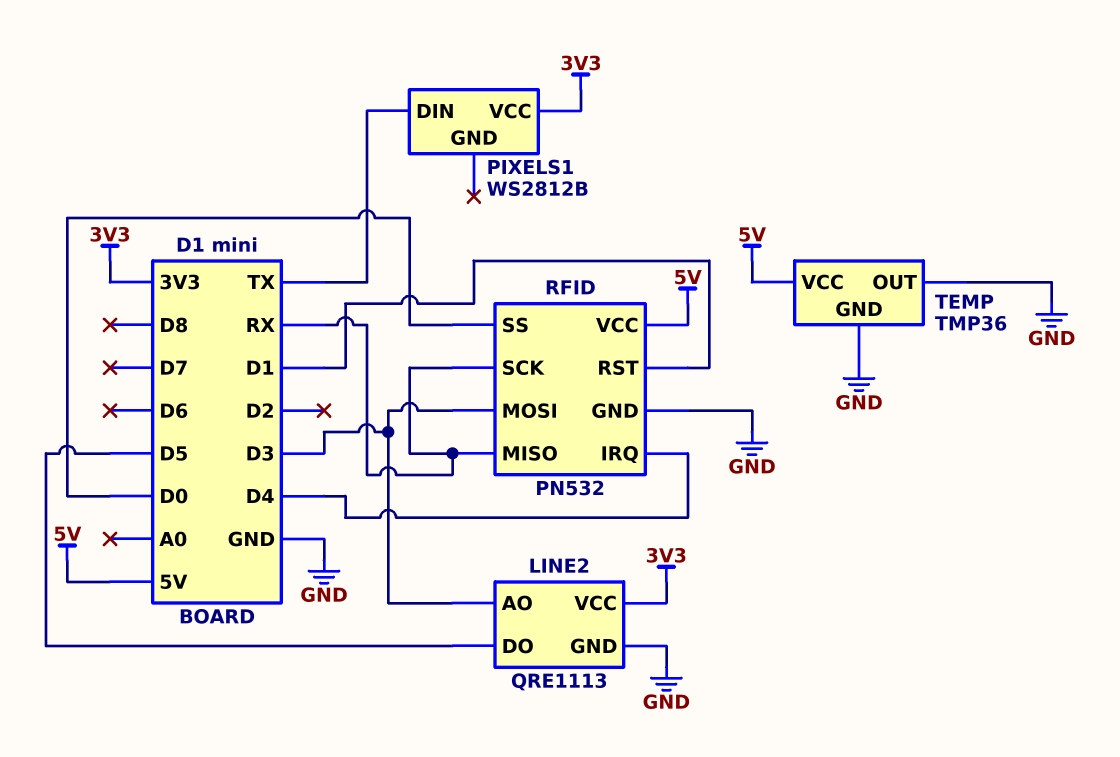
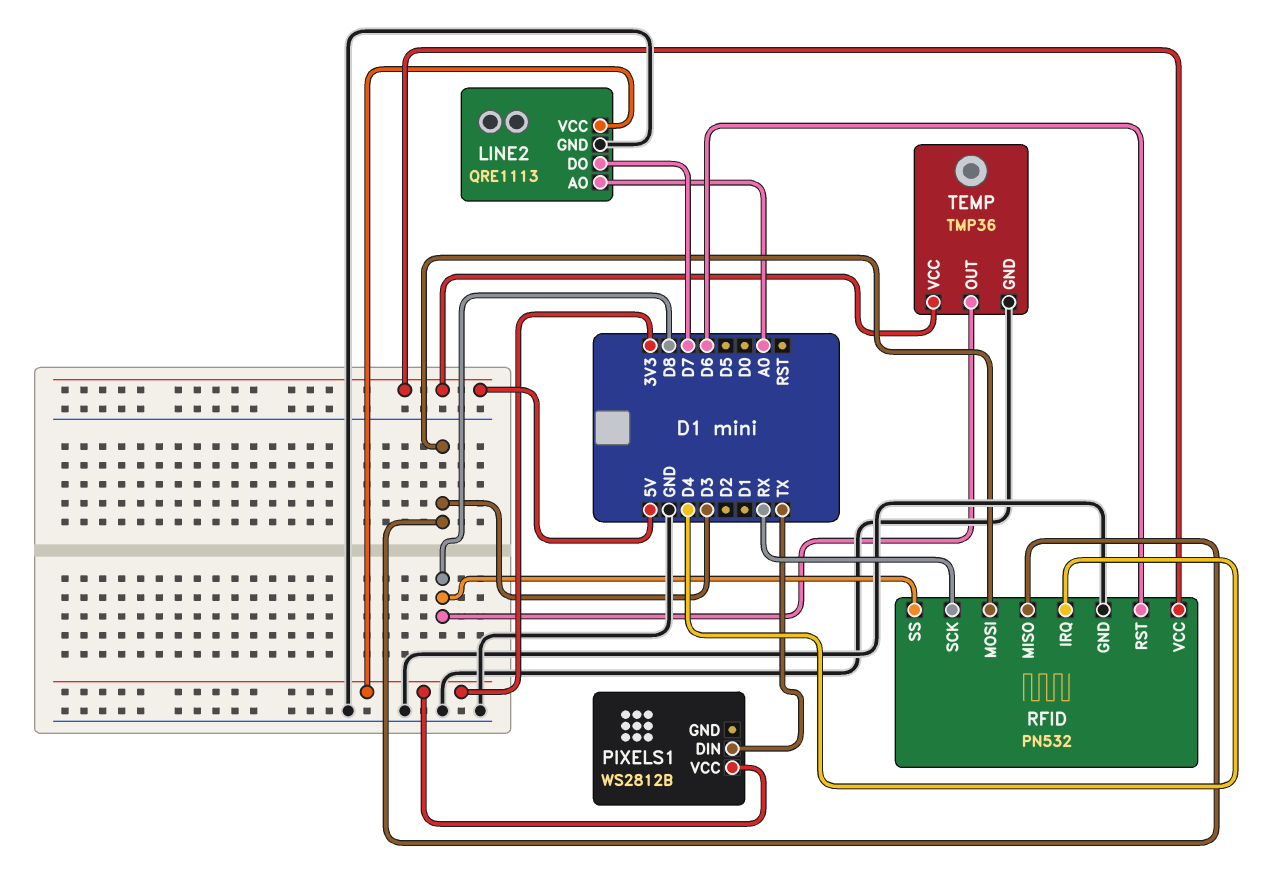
LINE2 pin AO: D3 -> A0
LINE2 pin DO: D5 -> D7
RFID pin MISO: RX -> D3
RFID pin RST: D1 -> D6
RFID pin SS: D0 -> D8
TEMP pin OUT: GND -> D8

